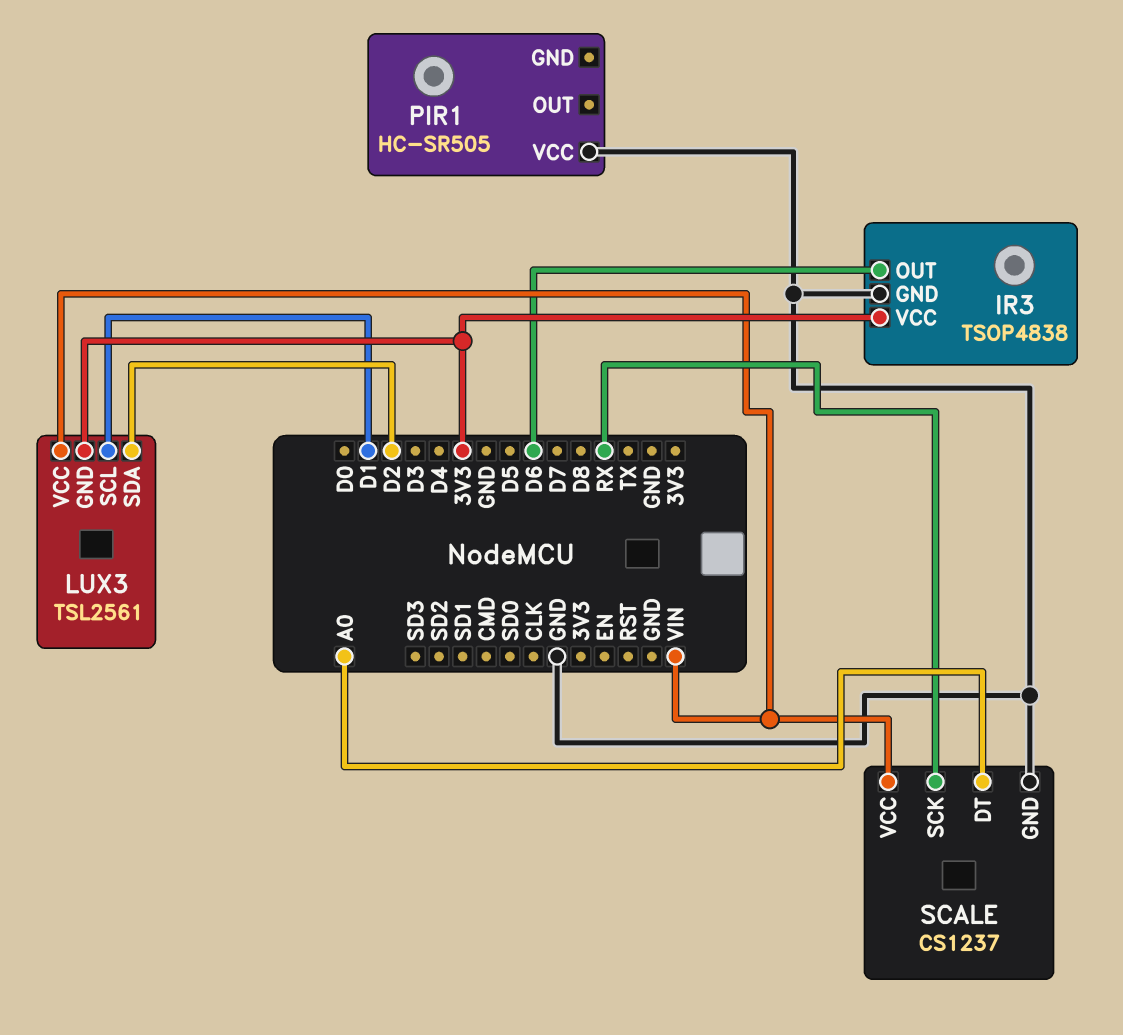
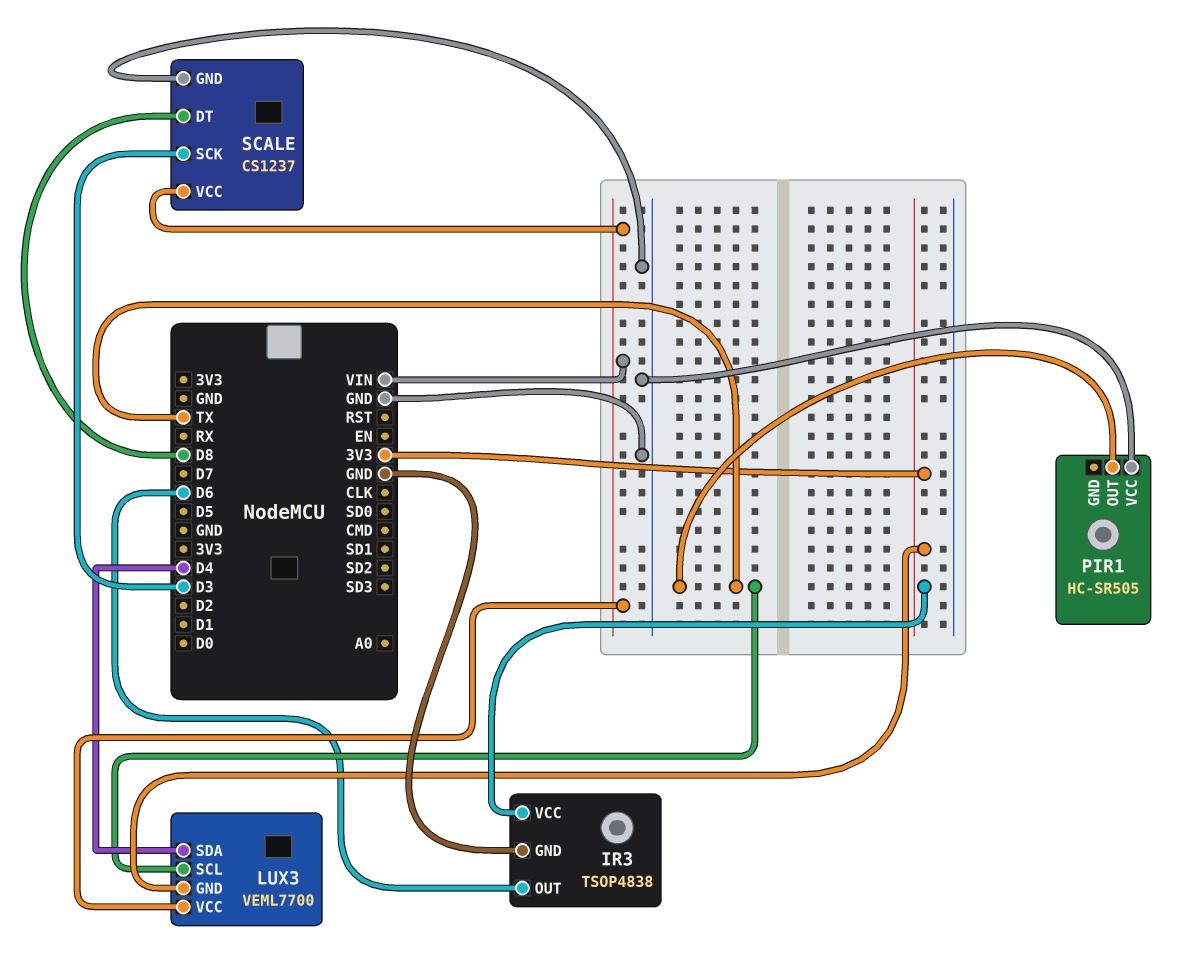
LUX3: TSL2561 -> VEML7700
LUX3 pin SCL: D1 -> TX
LUX3 pin SDA: D2 -> D4
PIR1 pin OUT: none -> TX
SCALE pin DT: A0 -> D8
SCALE pin SCK: RX -> D3

